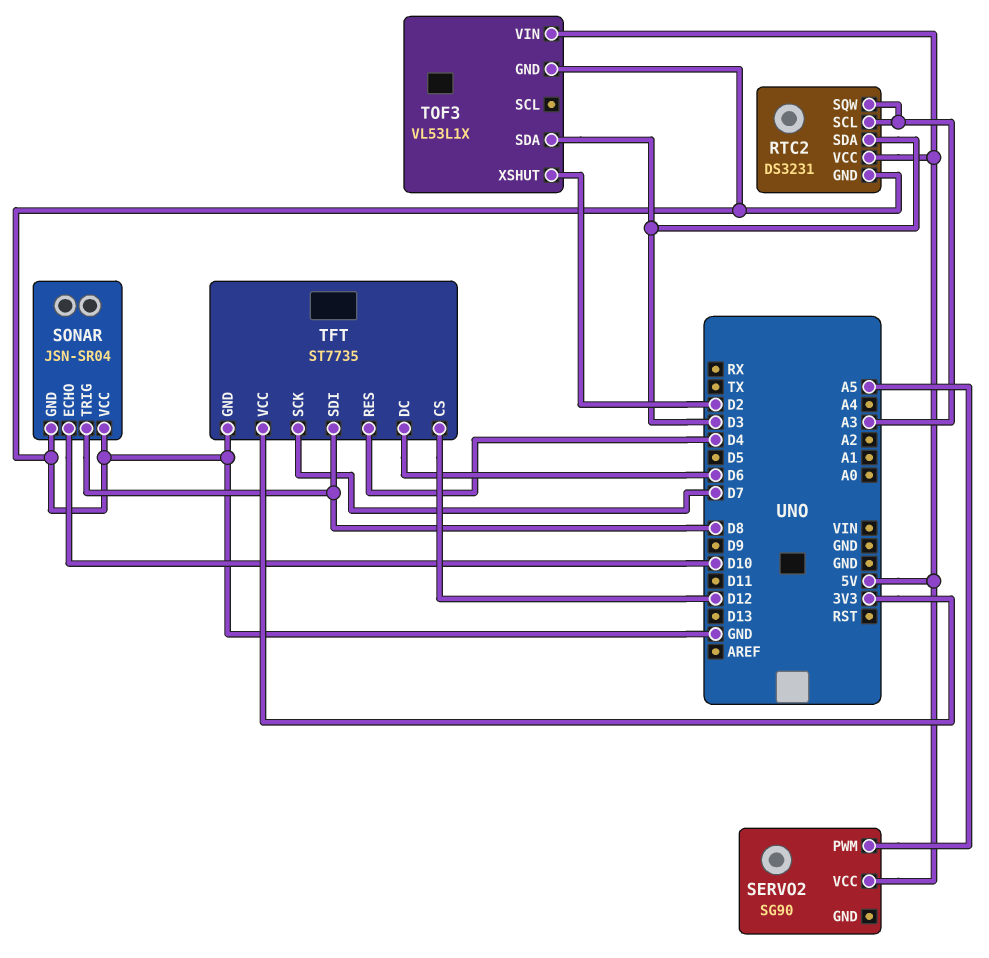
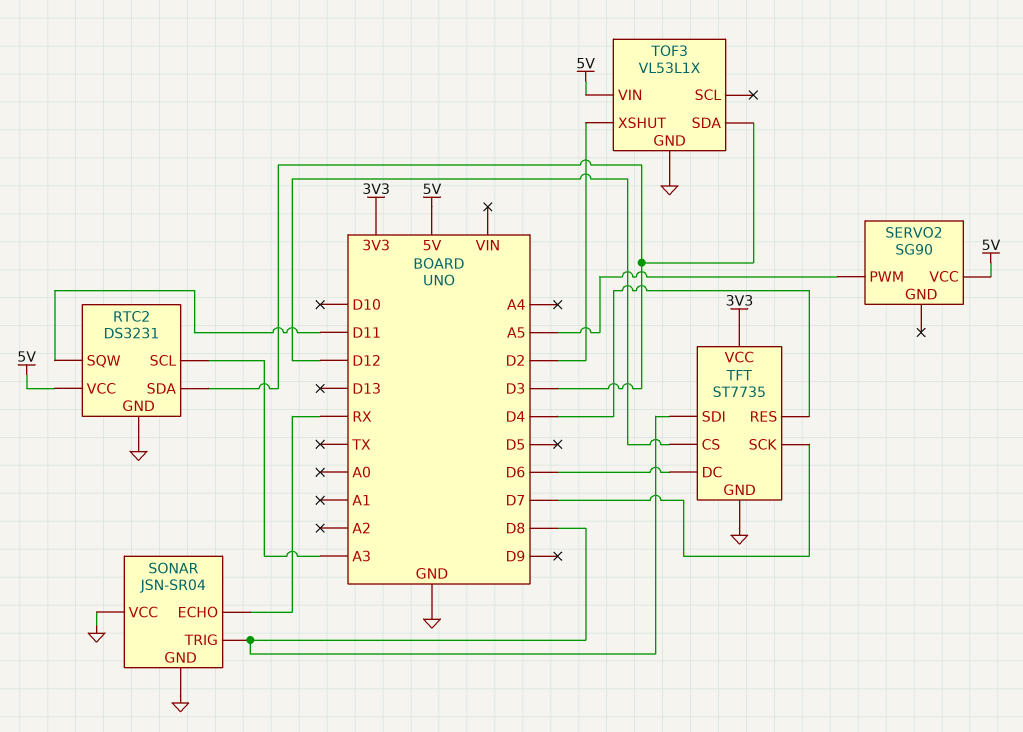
RTC2 pin SQW: A3 -> D11
SONAR pin ECHO: D10 -> RX

